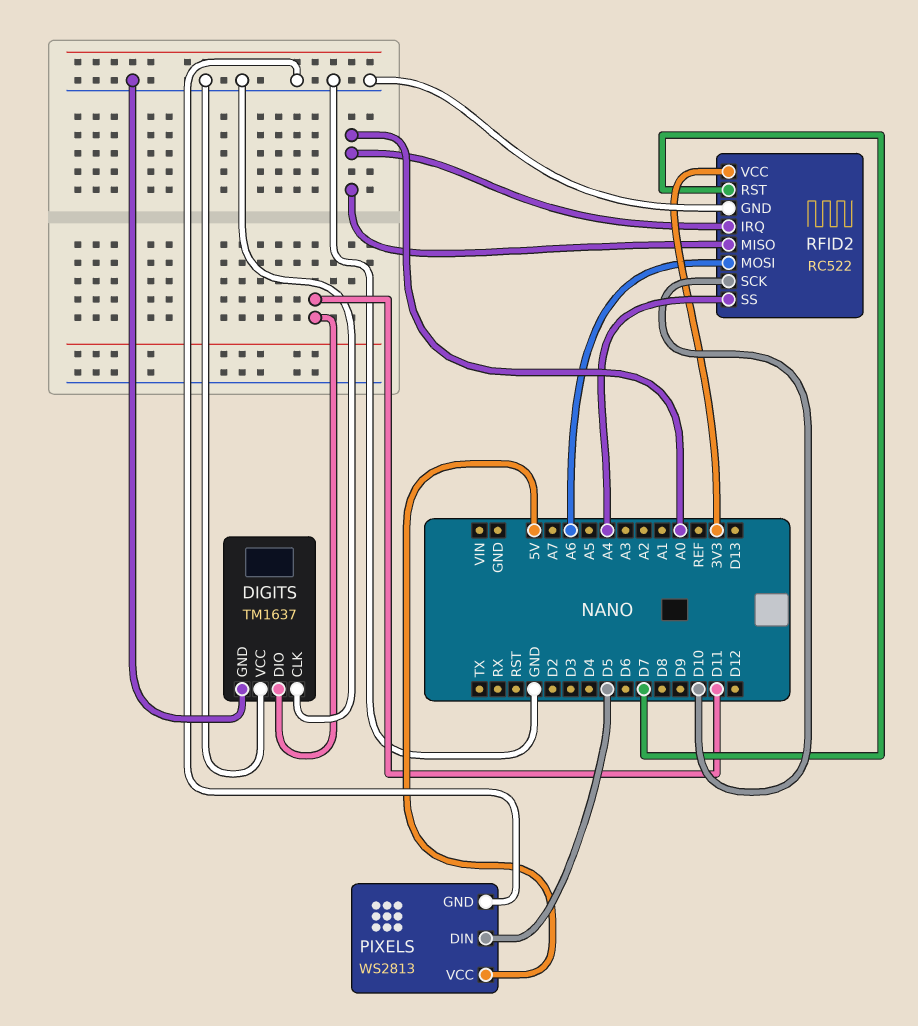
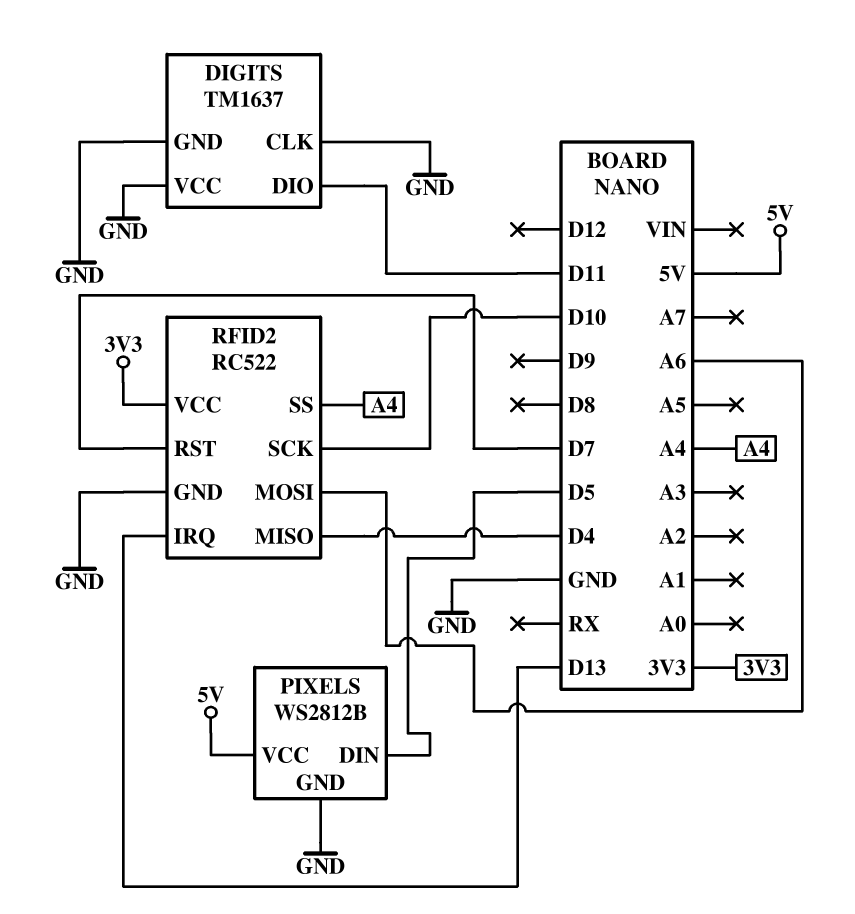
PIXELS: WS2813 -> WS2812B
RFID2 pin IRQ: A0 -> D13
RFID2 pin MISO: A0 -> D4

